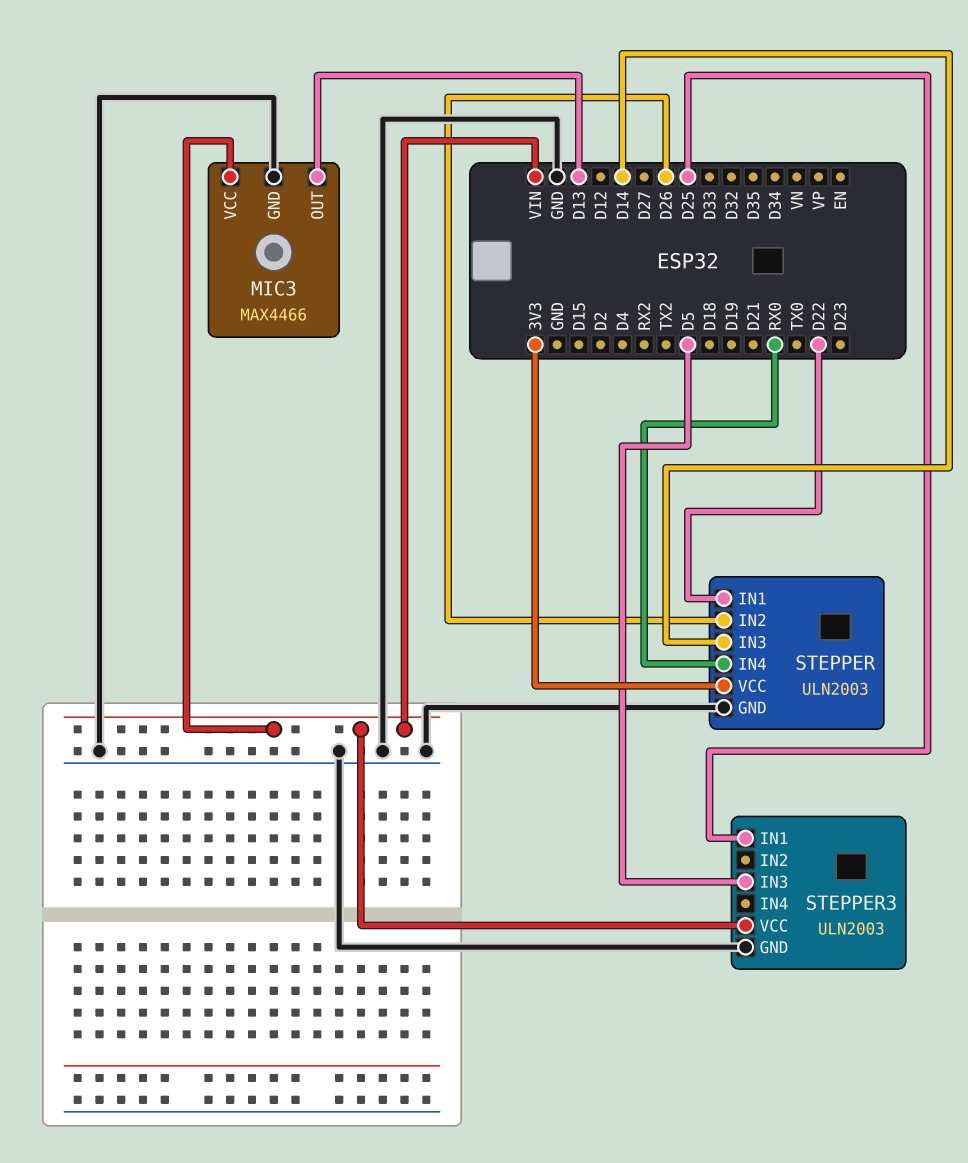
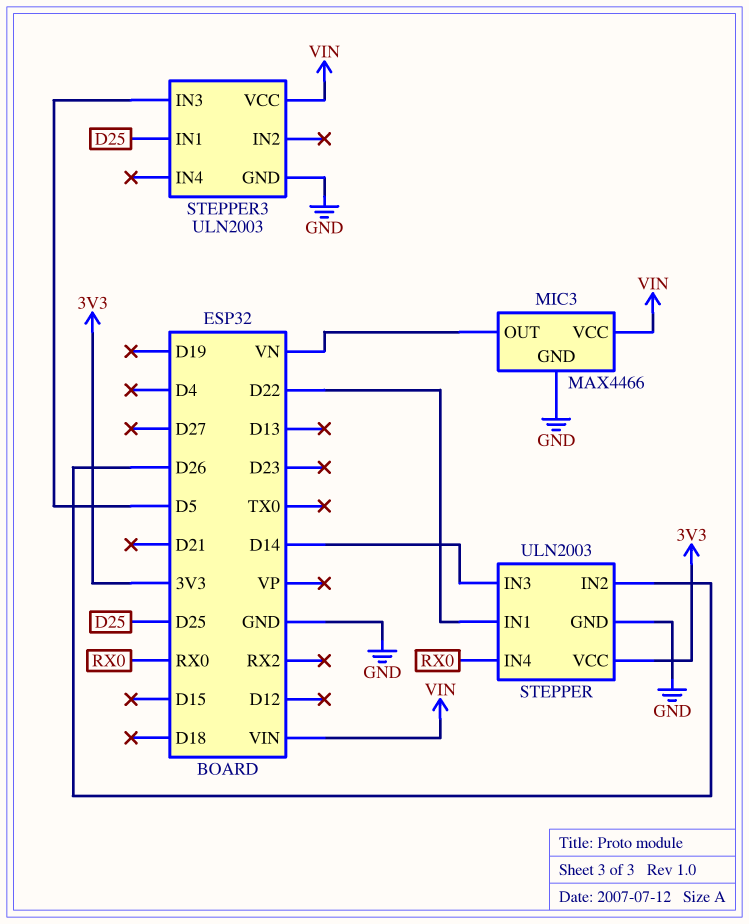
MIC3 pin OUT: D13 -> VN

